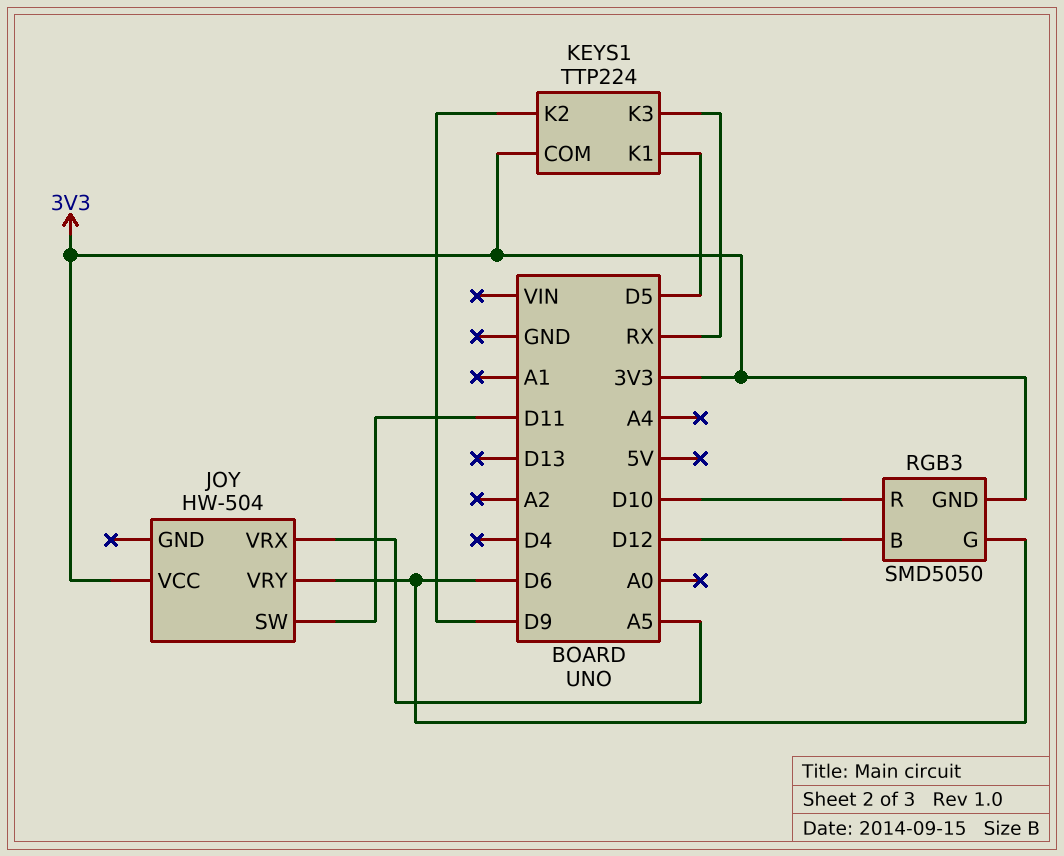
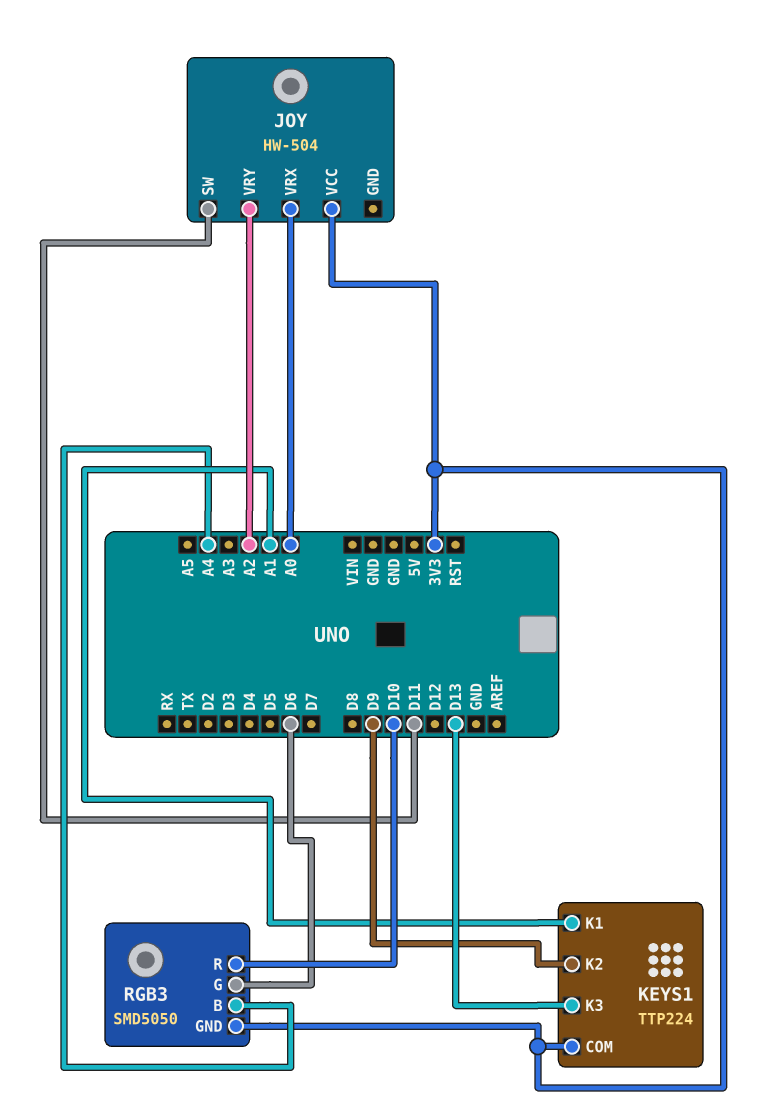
JOY pin VRX: A5 -> A0
JOY pin VRY: D6 -> A2
KEYS1 pin K1: D5 -> A1
KEYS1 pin K3: RX -> D13
RGB3 pin B: D12 -> A4

